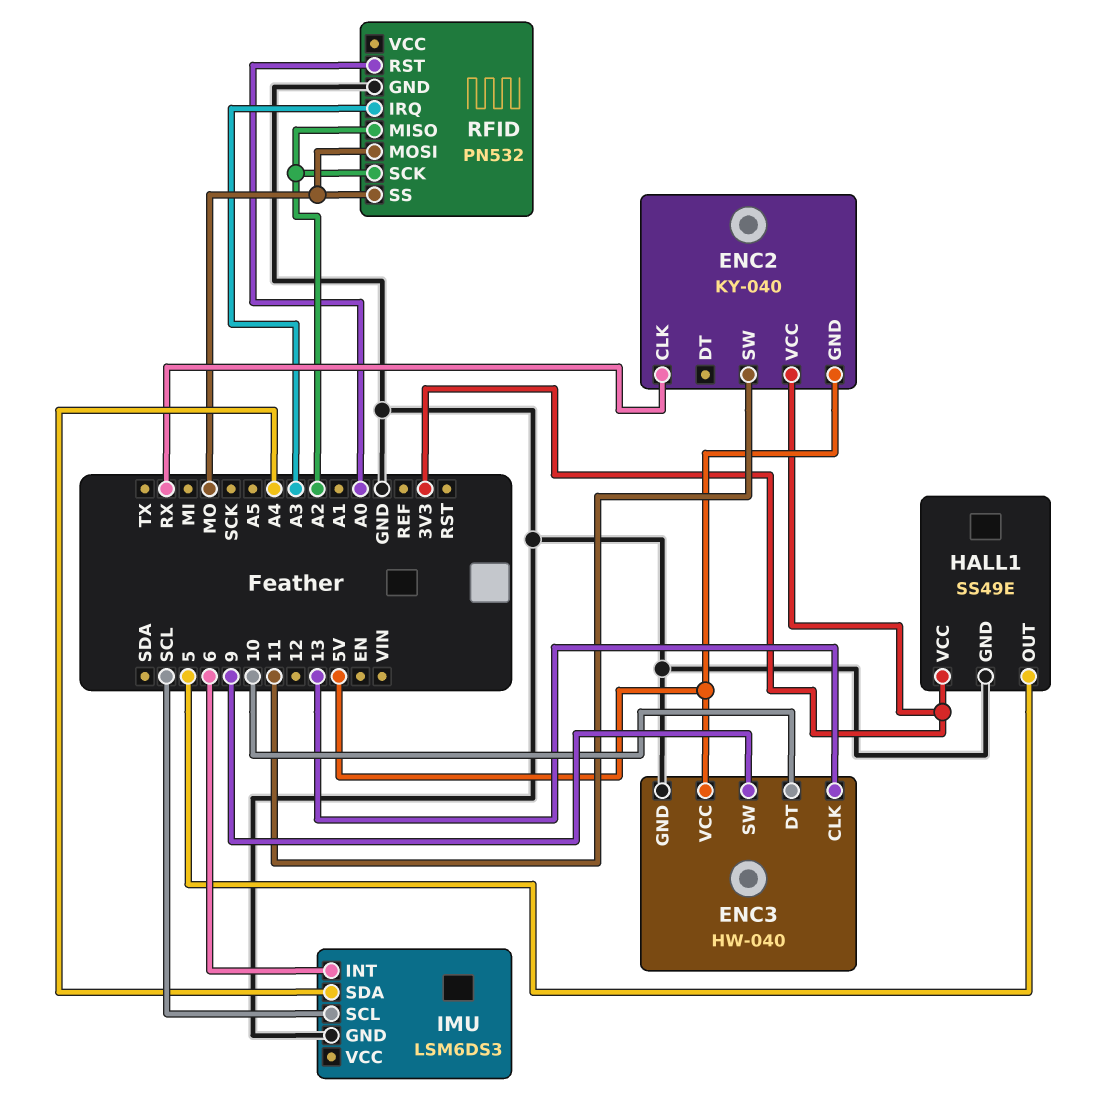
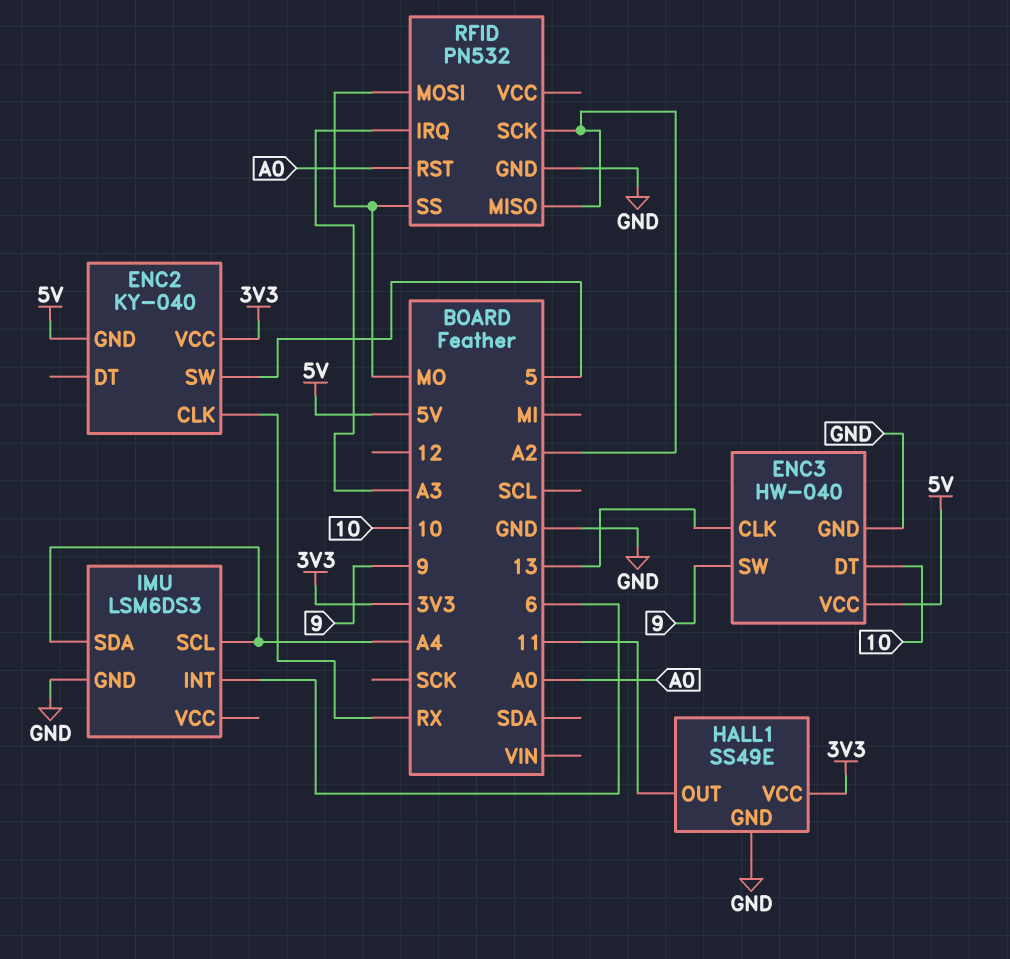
ENC2 pin SW: 11 -> 5
HALL1 pin OUT: 5 -> 11
IMU pin SCL: SCL -> A4

